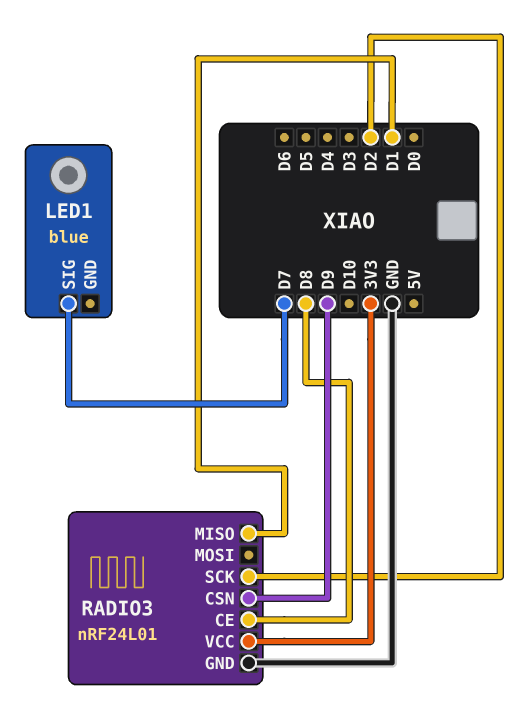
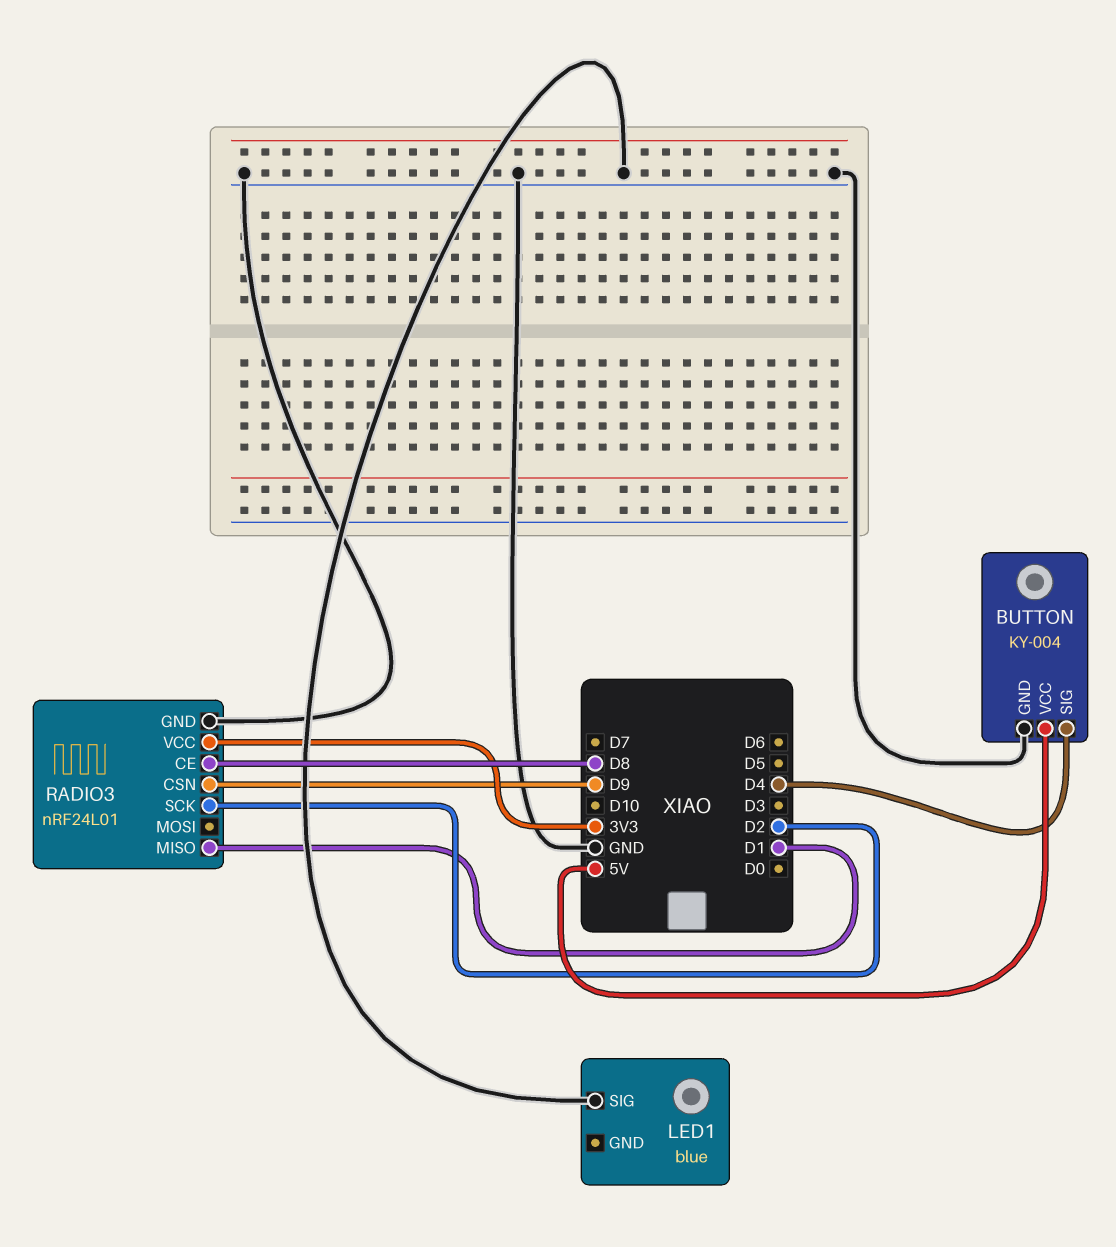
BUTTON: none -> KY-004
BUTTON pin GND: none -> GND
BUTTON pin SIG: none -> D4
BUTTON pin VCC: none -> 5V
LED1 pin SIG: D7 -> GND

